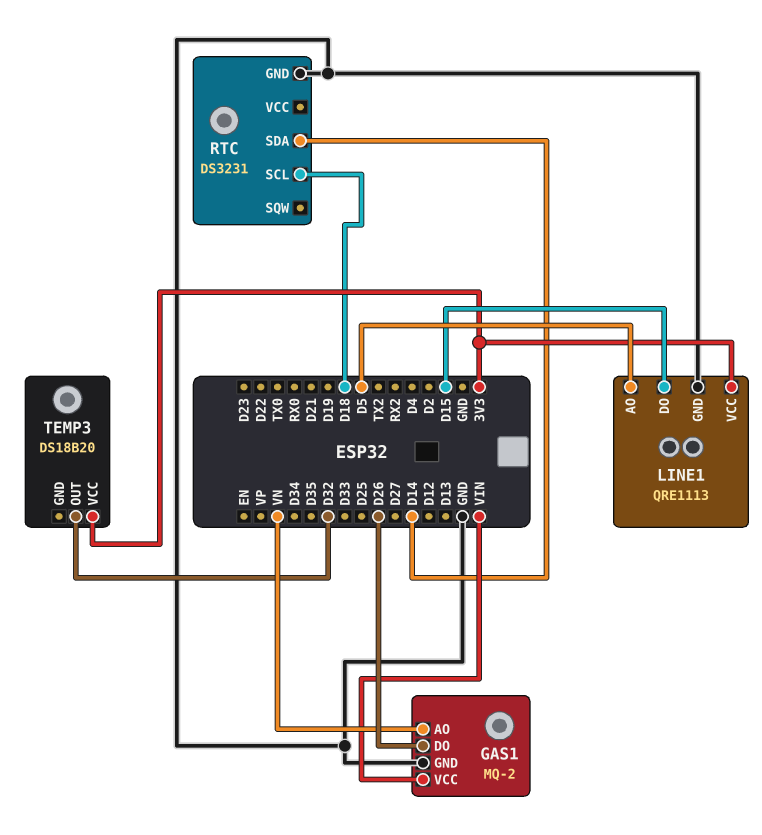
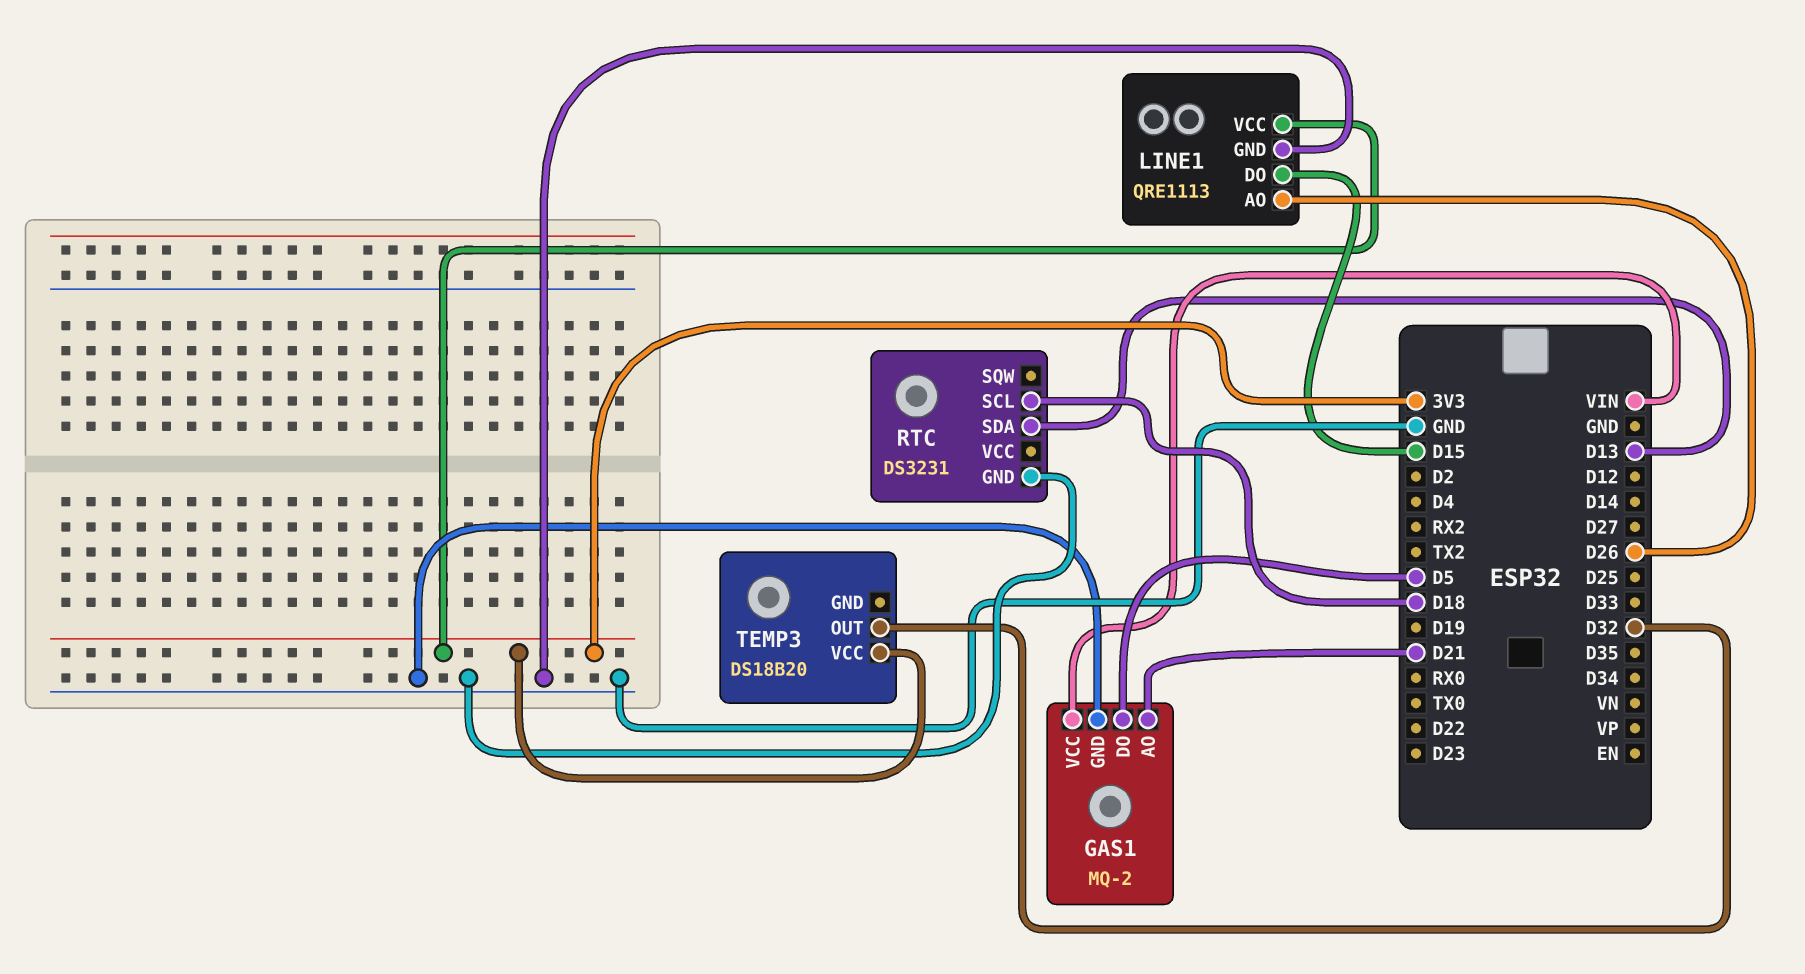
GAS1 pin AO: VN -> D21
GAS1 pin DO: D26 -> D5
LINE1 pin AO: D5 -> D26
RTC pin SDA: D14 -> D13

